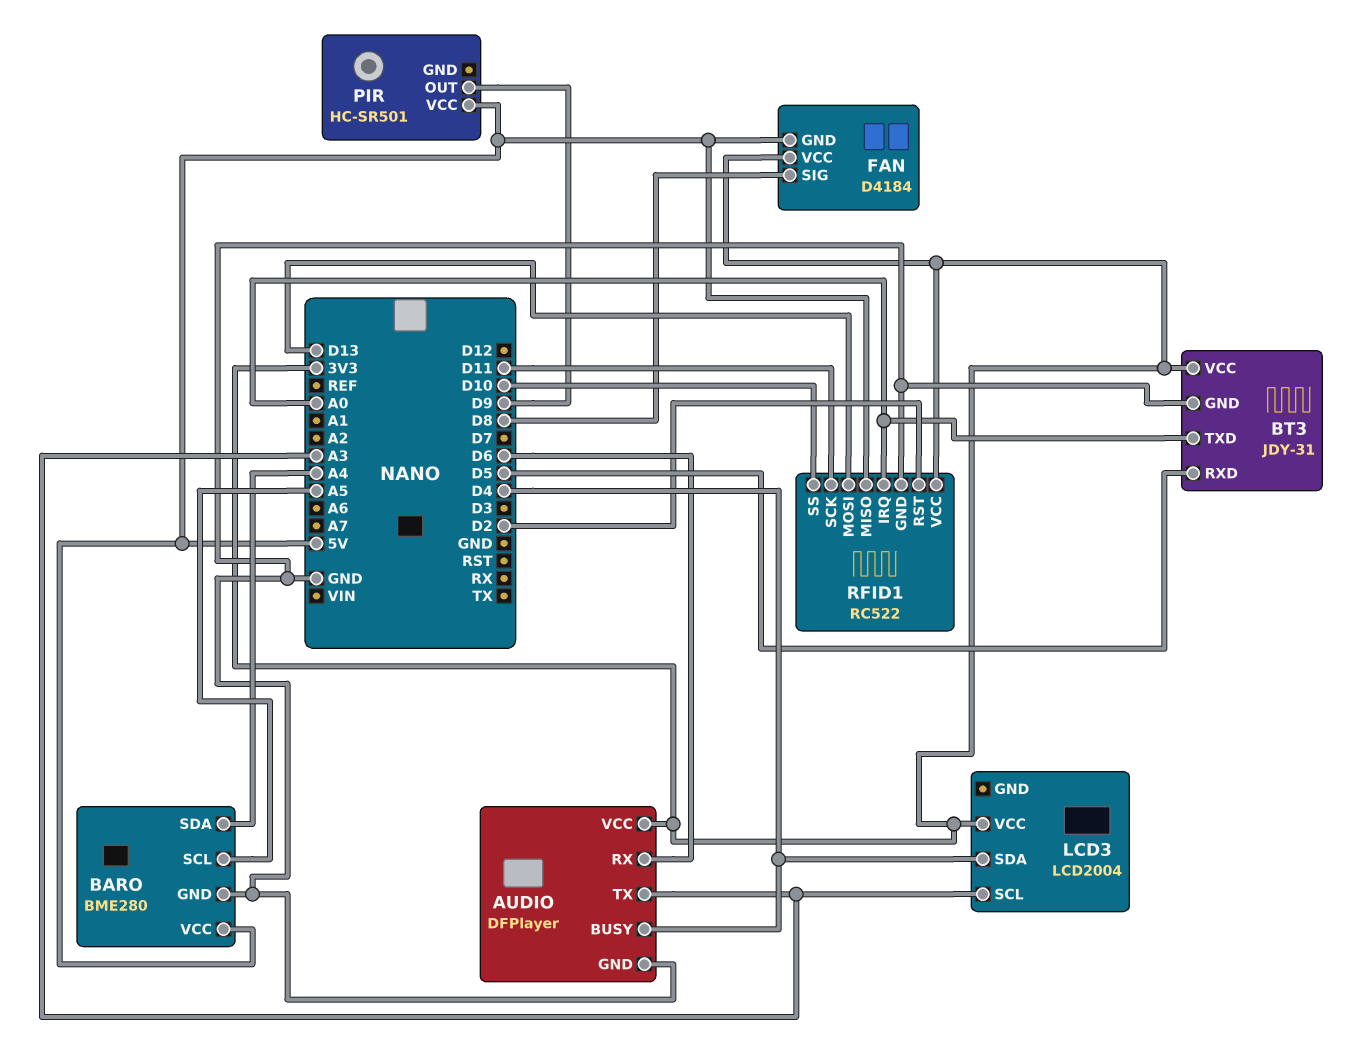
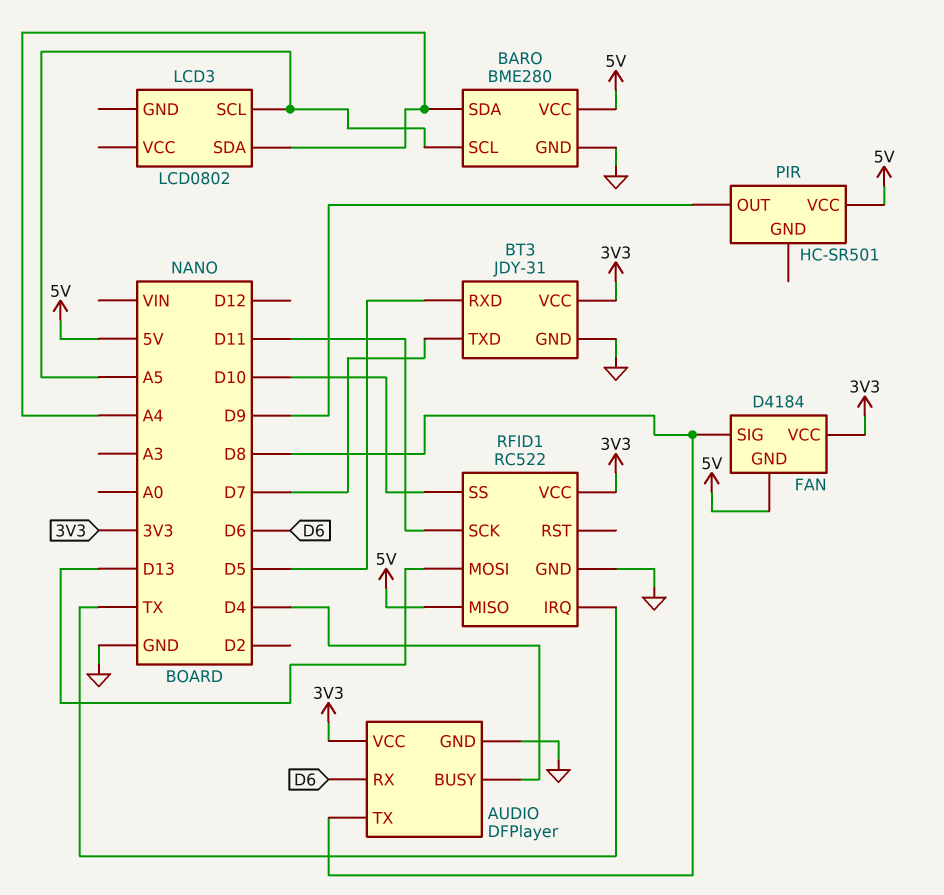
AUDIO pin TX: A3 -> D8
BT3 pin TXD: A0 -> D7
LCD3: LCD2004 -> LCD0802
LCD3 pin SCL: A3 -> A5
LCD3 pin SDA: D4 -> A4
LCD3 pin VCC: 3V3 -> none
RFID1 pin IRQ: A0 -> TX
RFID1 pin RST: D2 -> none

